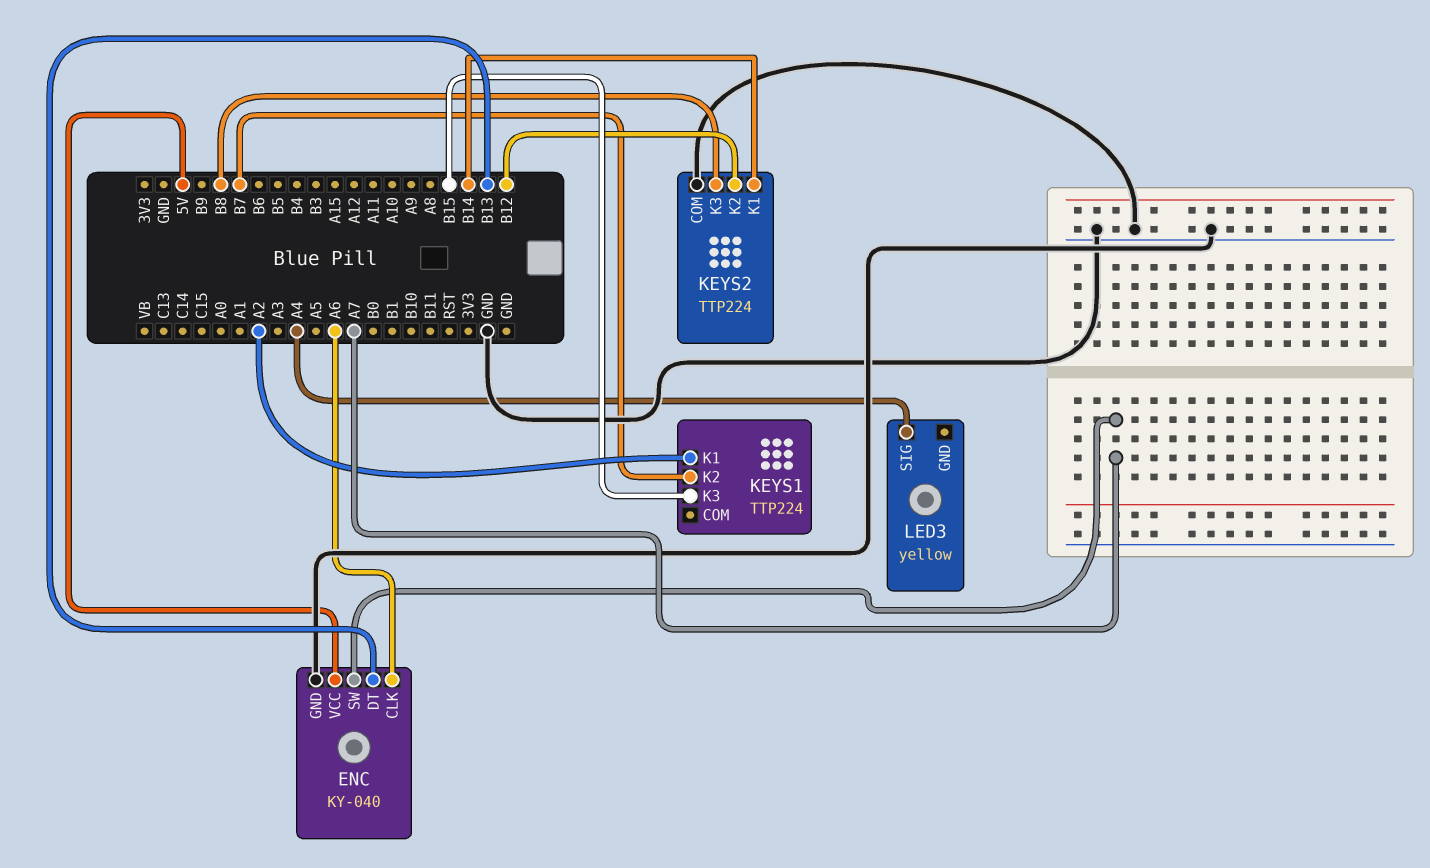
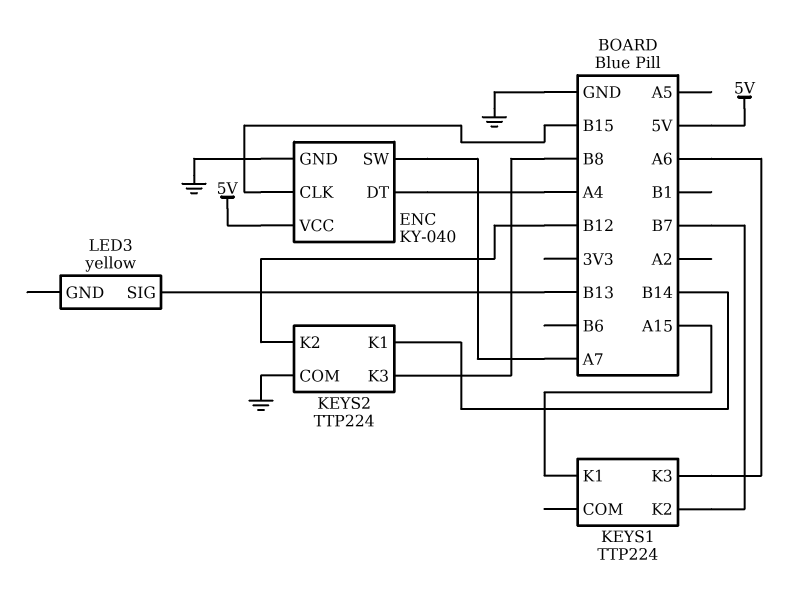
ENC pin CLK: A6 -> B15
ENC pin DT: B13 -> A4
KEYS1 pin K1: A2 -> A15
KEYS1 pin K3: B15 -> A6
LED3 pin SIG: A4 -> B13

